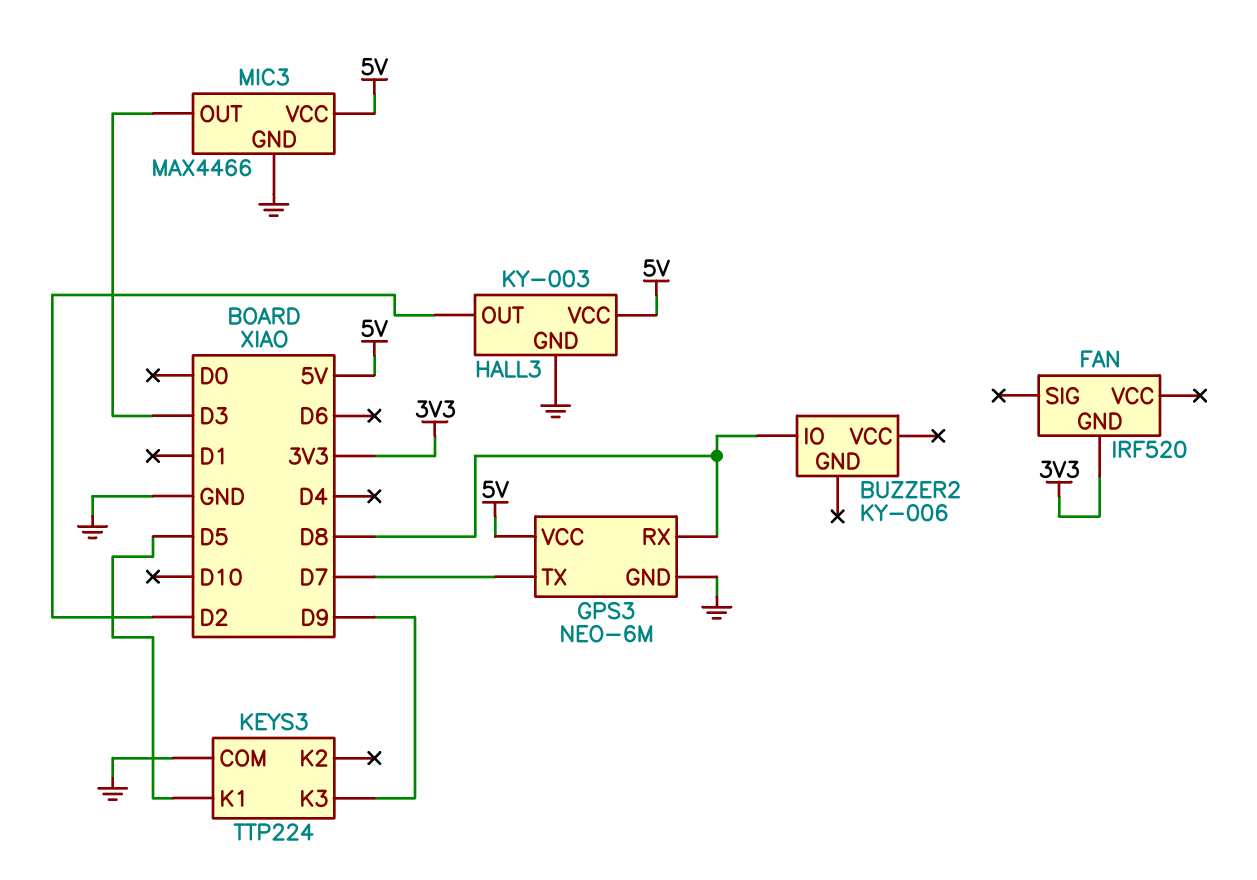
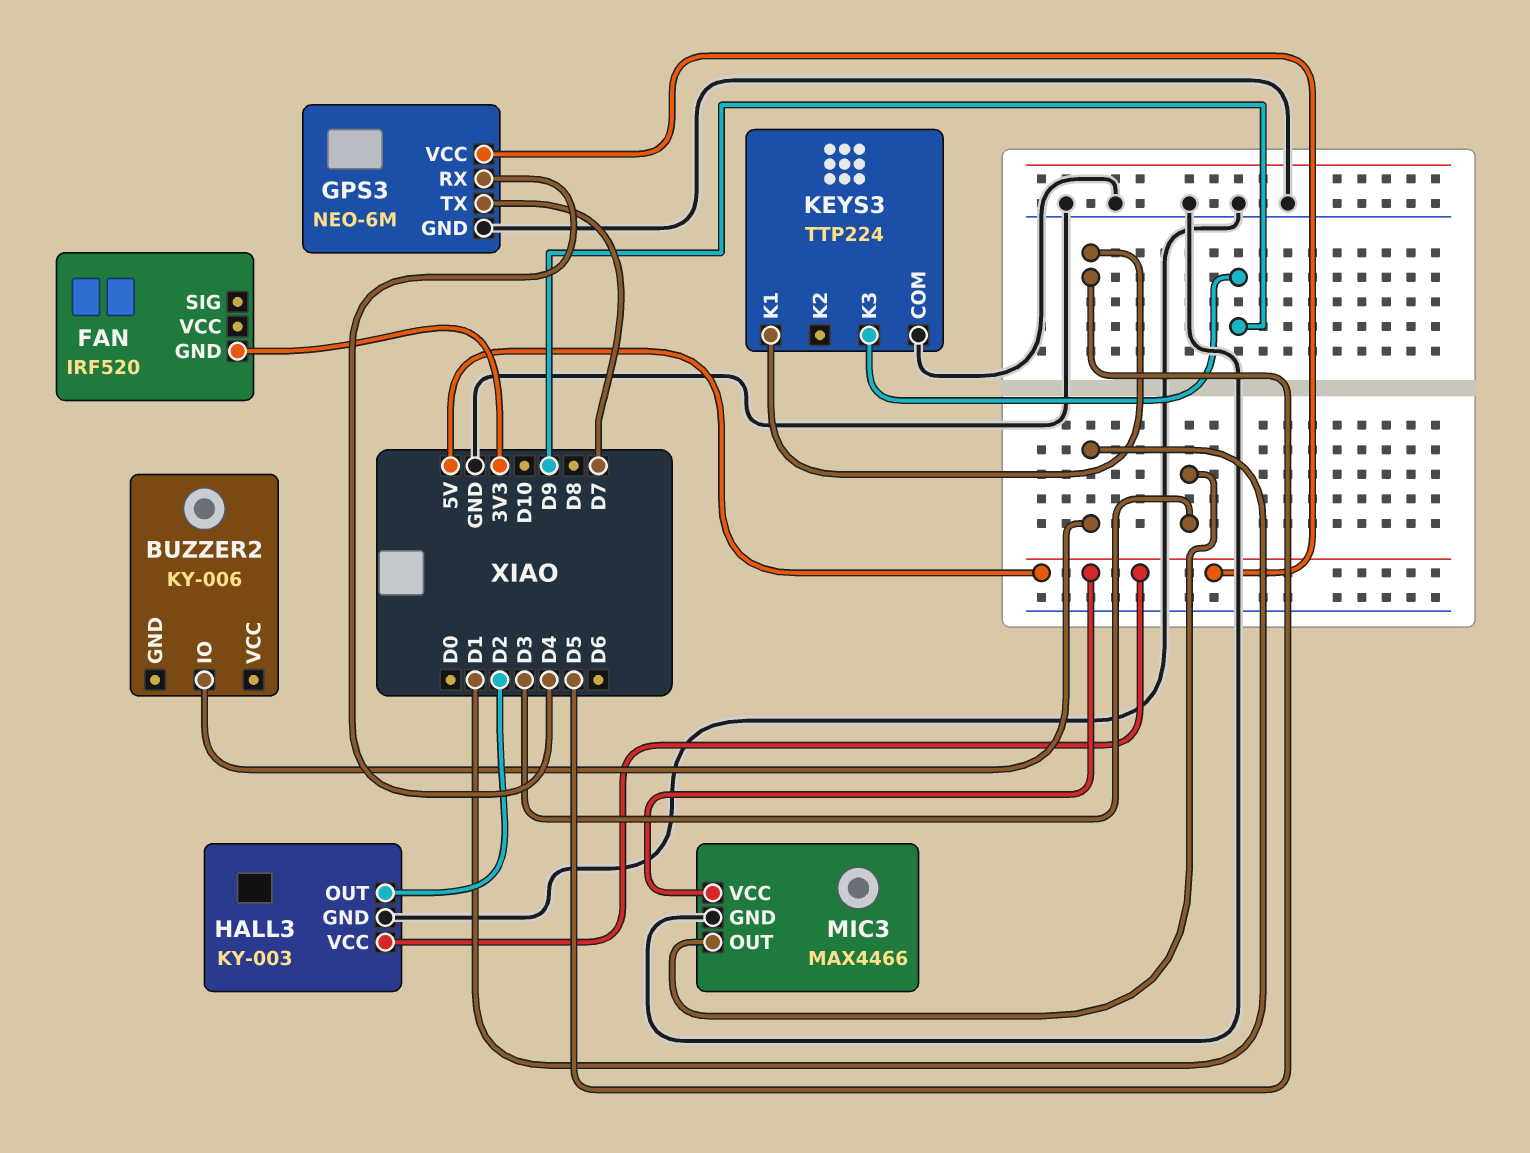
BUZZER2 pin IO: D8 -> D1
GPS3 pin RX: D8 -> D4

